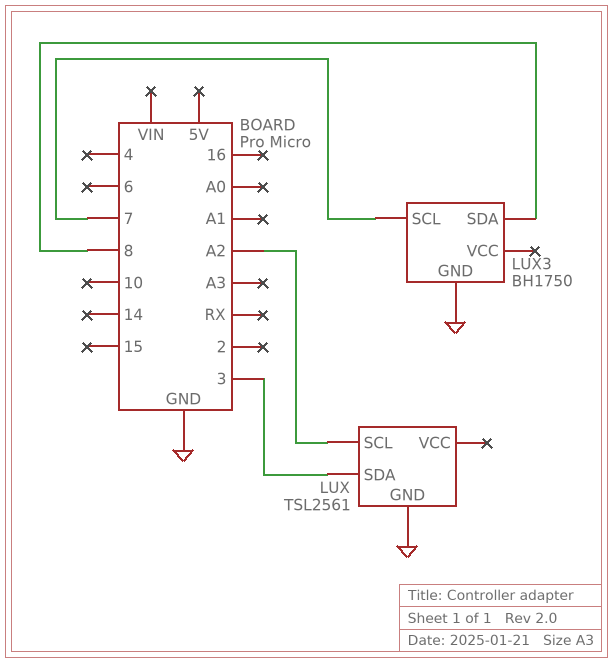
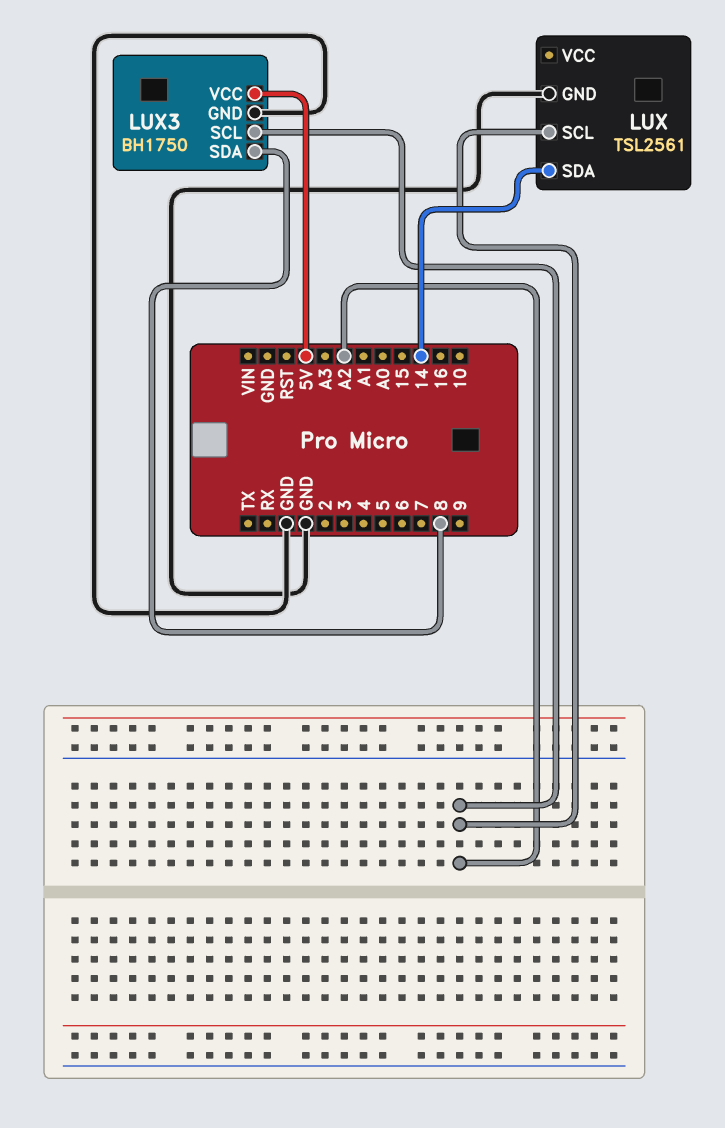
LUX pin SDA: 3 -> 14
LUX3 pin SCL: 7 -> A2
LUX3 pin VCC: none -> 5V

